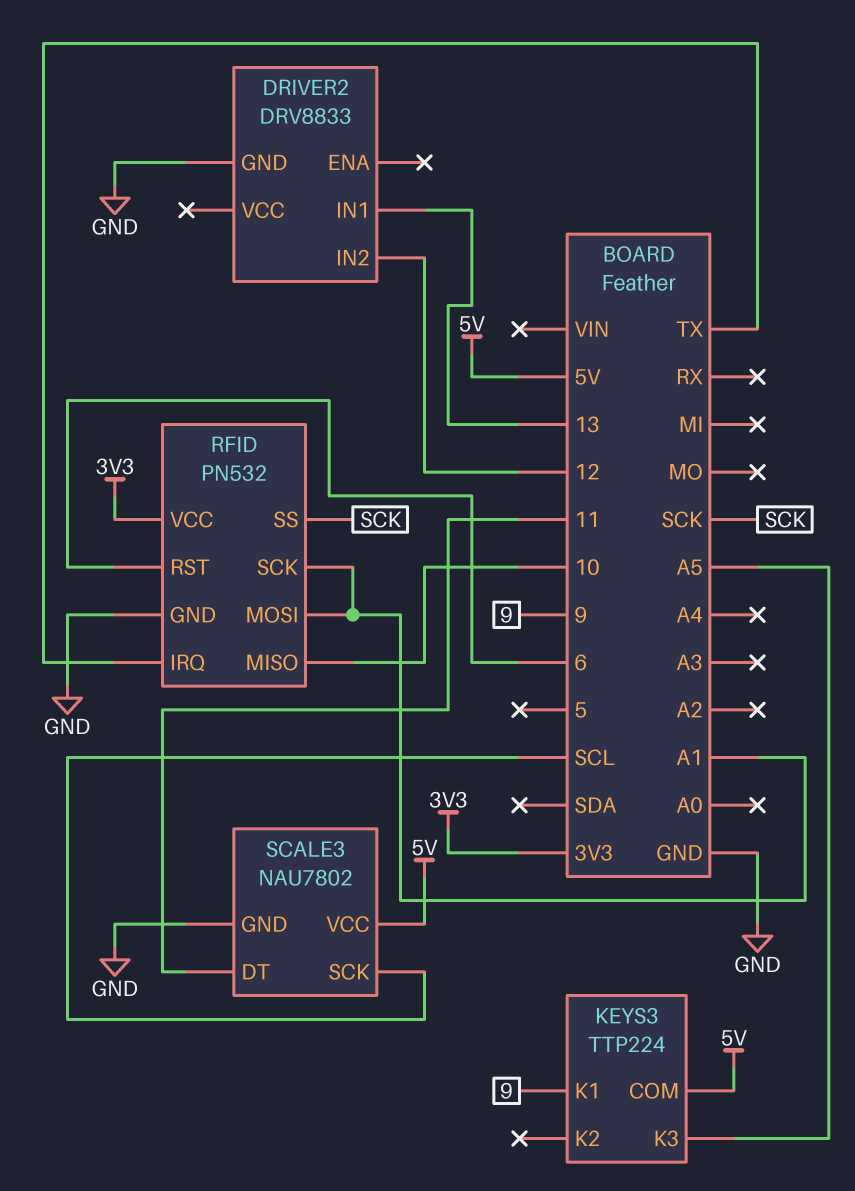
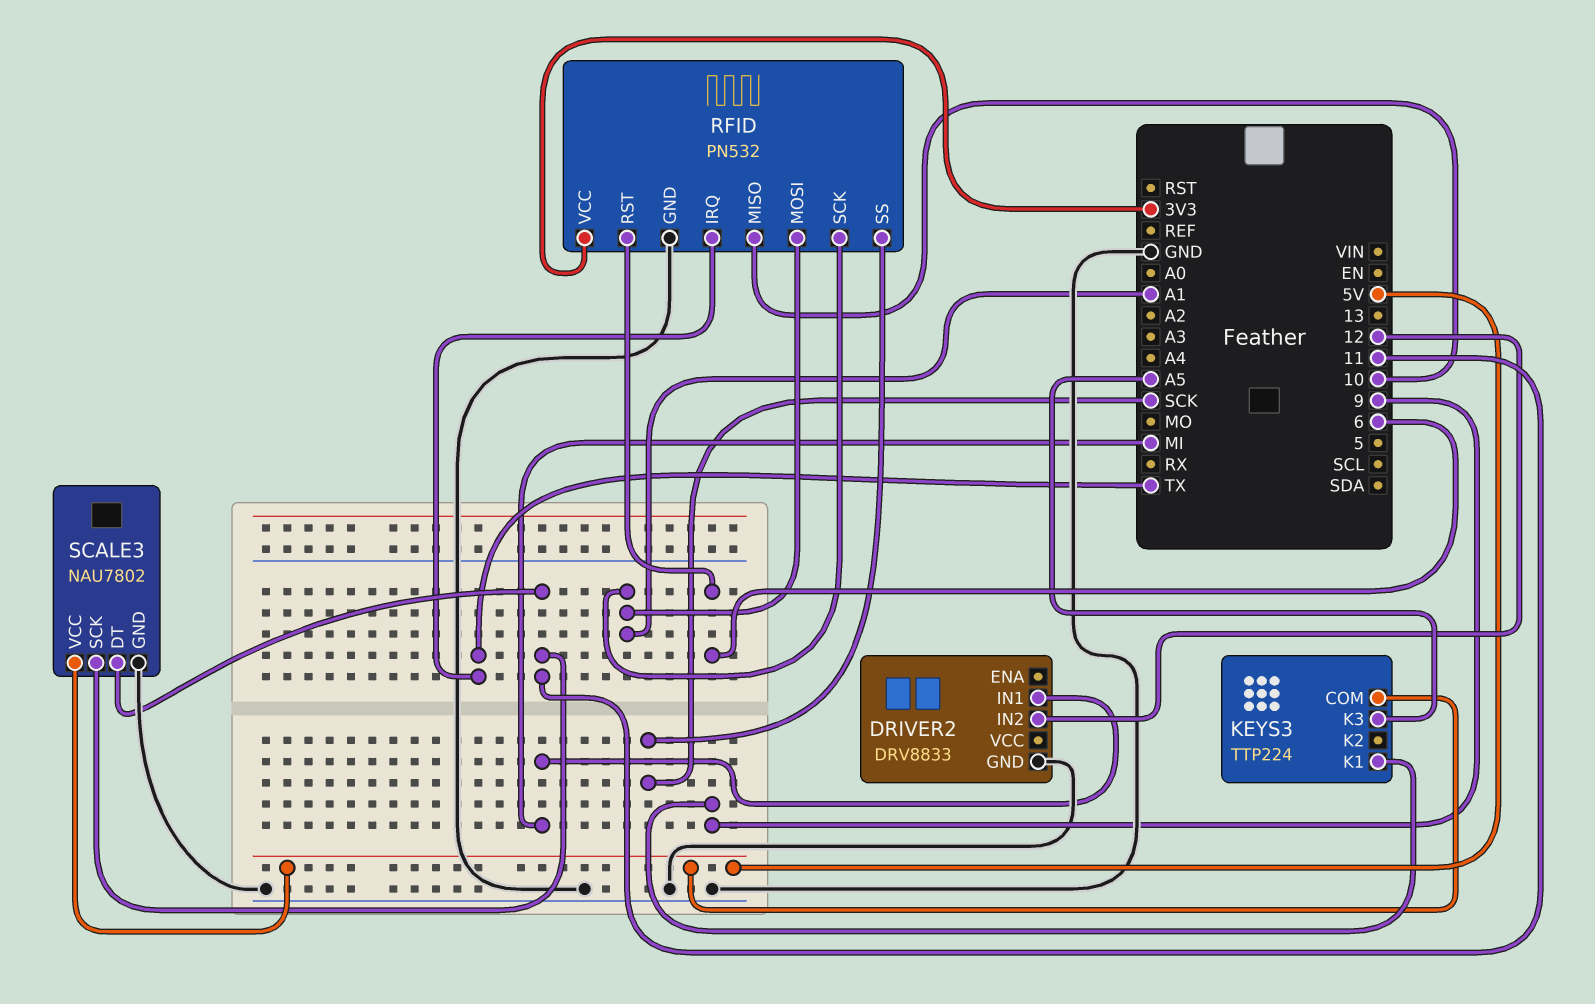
DRIVER2 pin IN1: 13 -> MI
SCALE3 pin SCK: SCL -> 11

